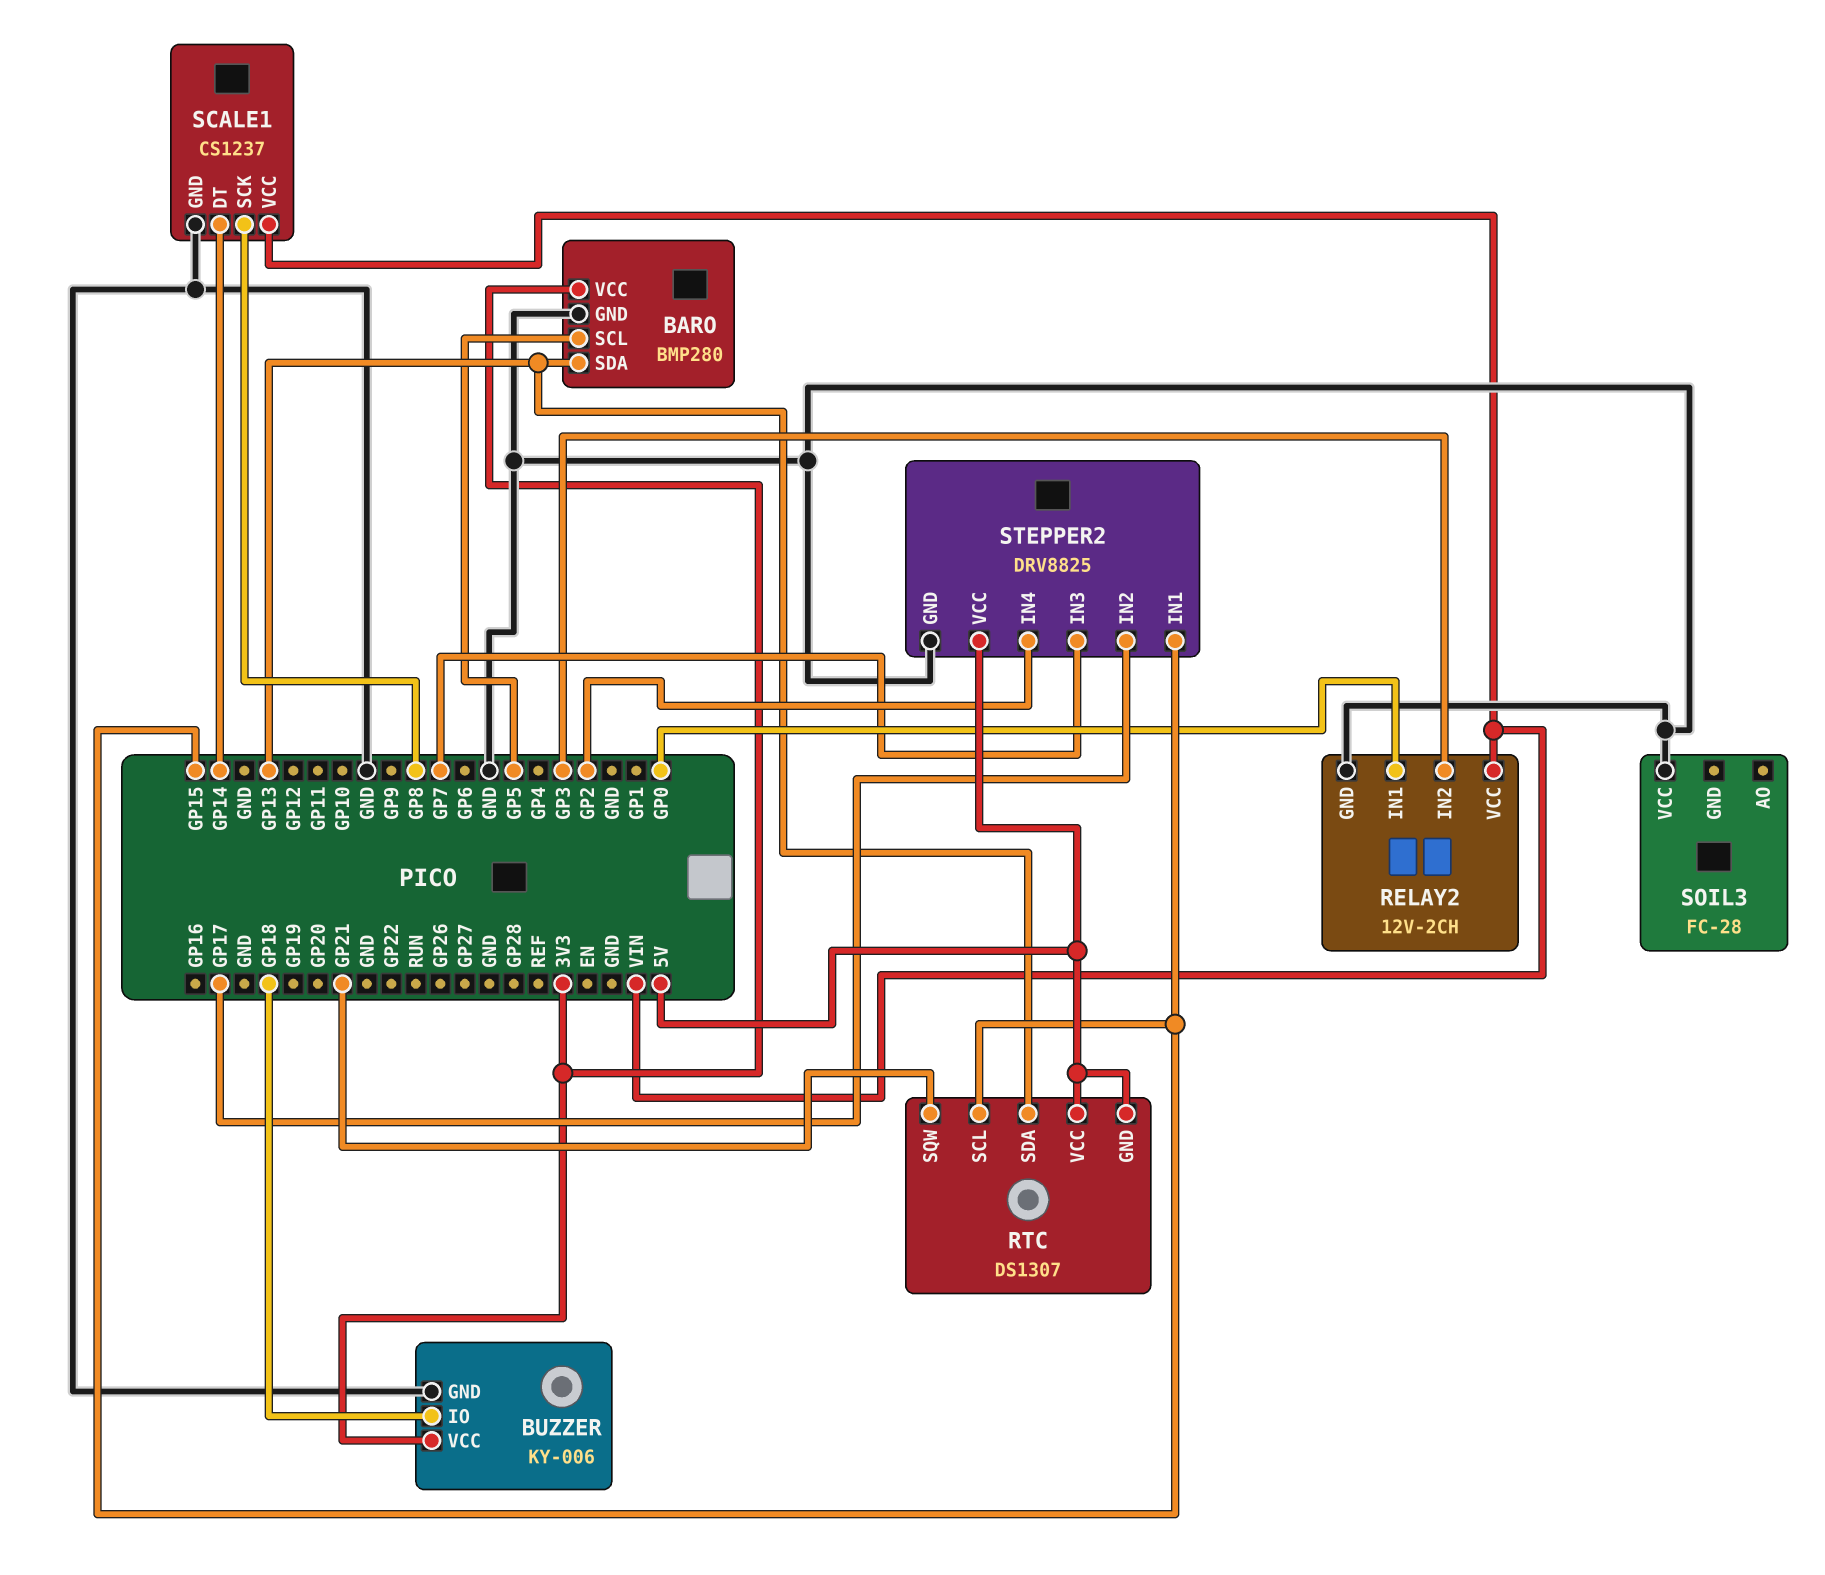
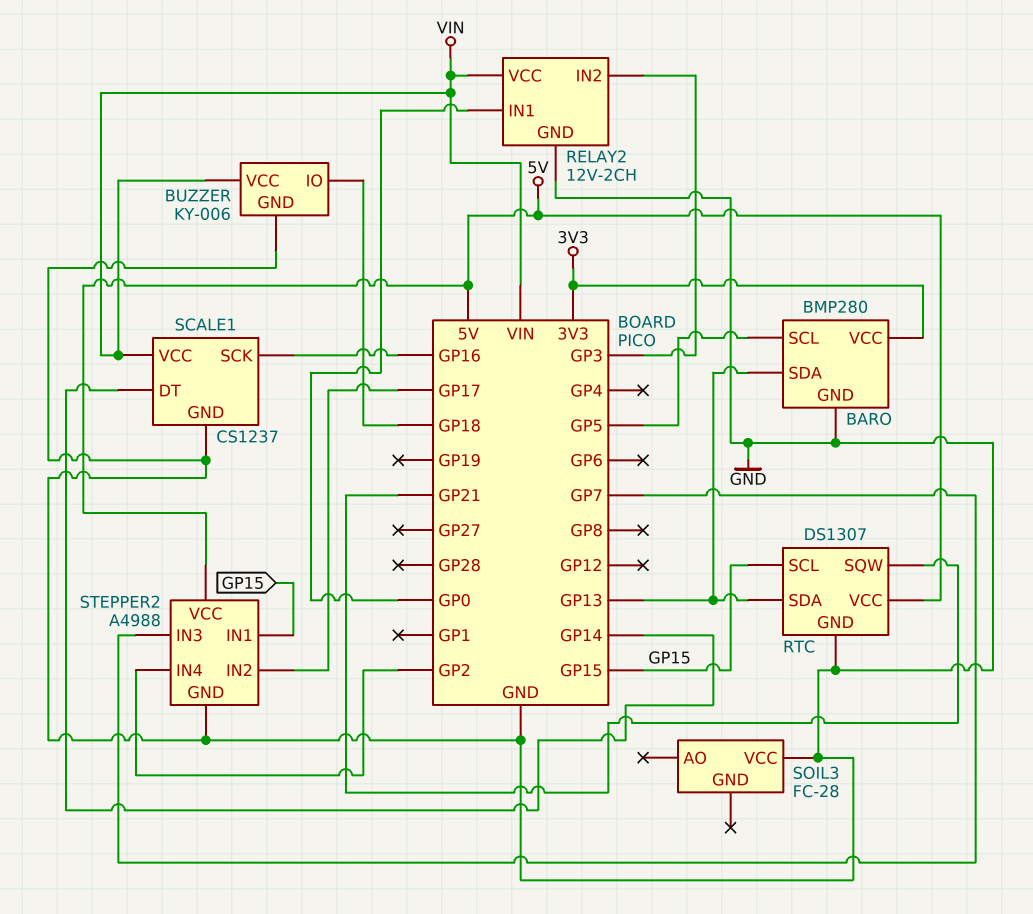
BUZZER pin VCC: 3V3 -> VIN
RTC pin GND: 5V -> GND
SCALE1 pin SCK: GP8 -> GP16
STEPPER2: DRV8825 -> A4988

